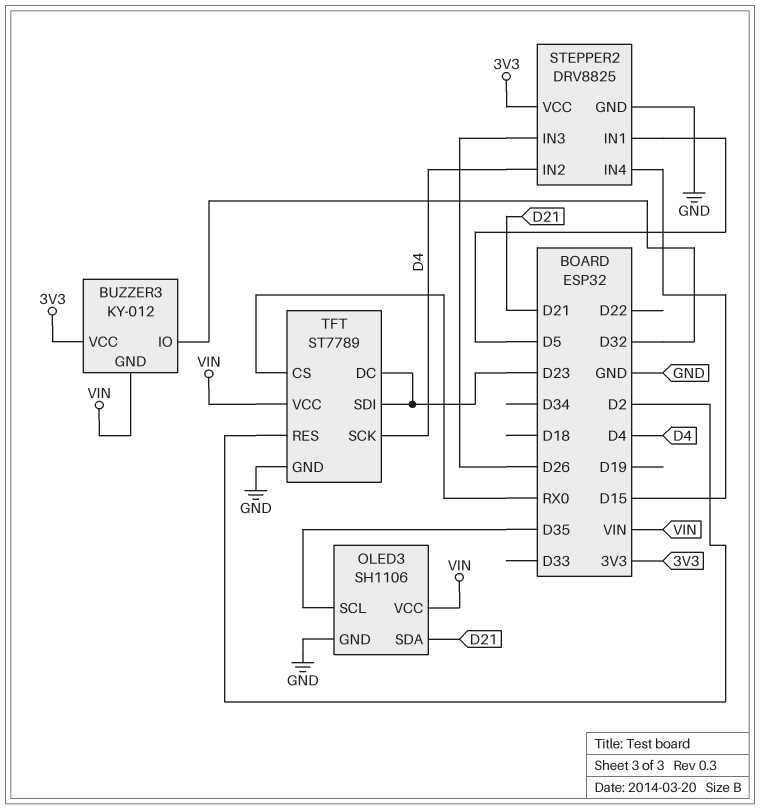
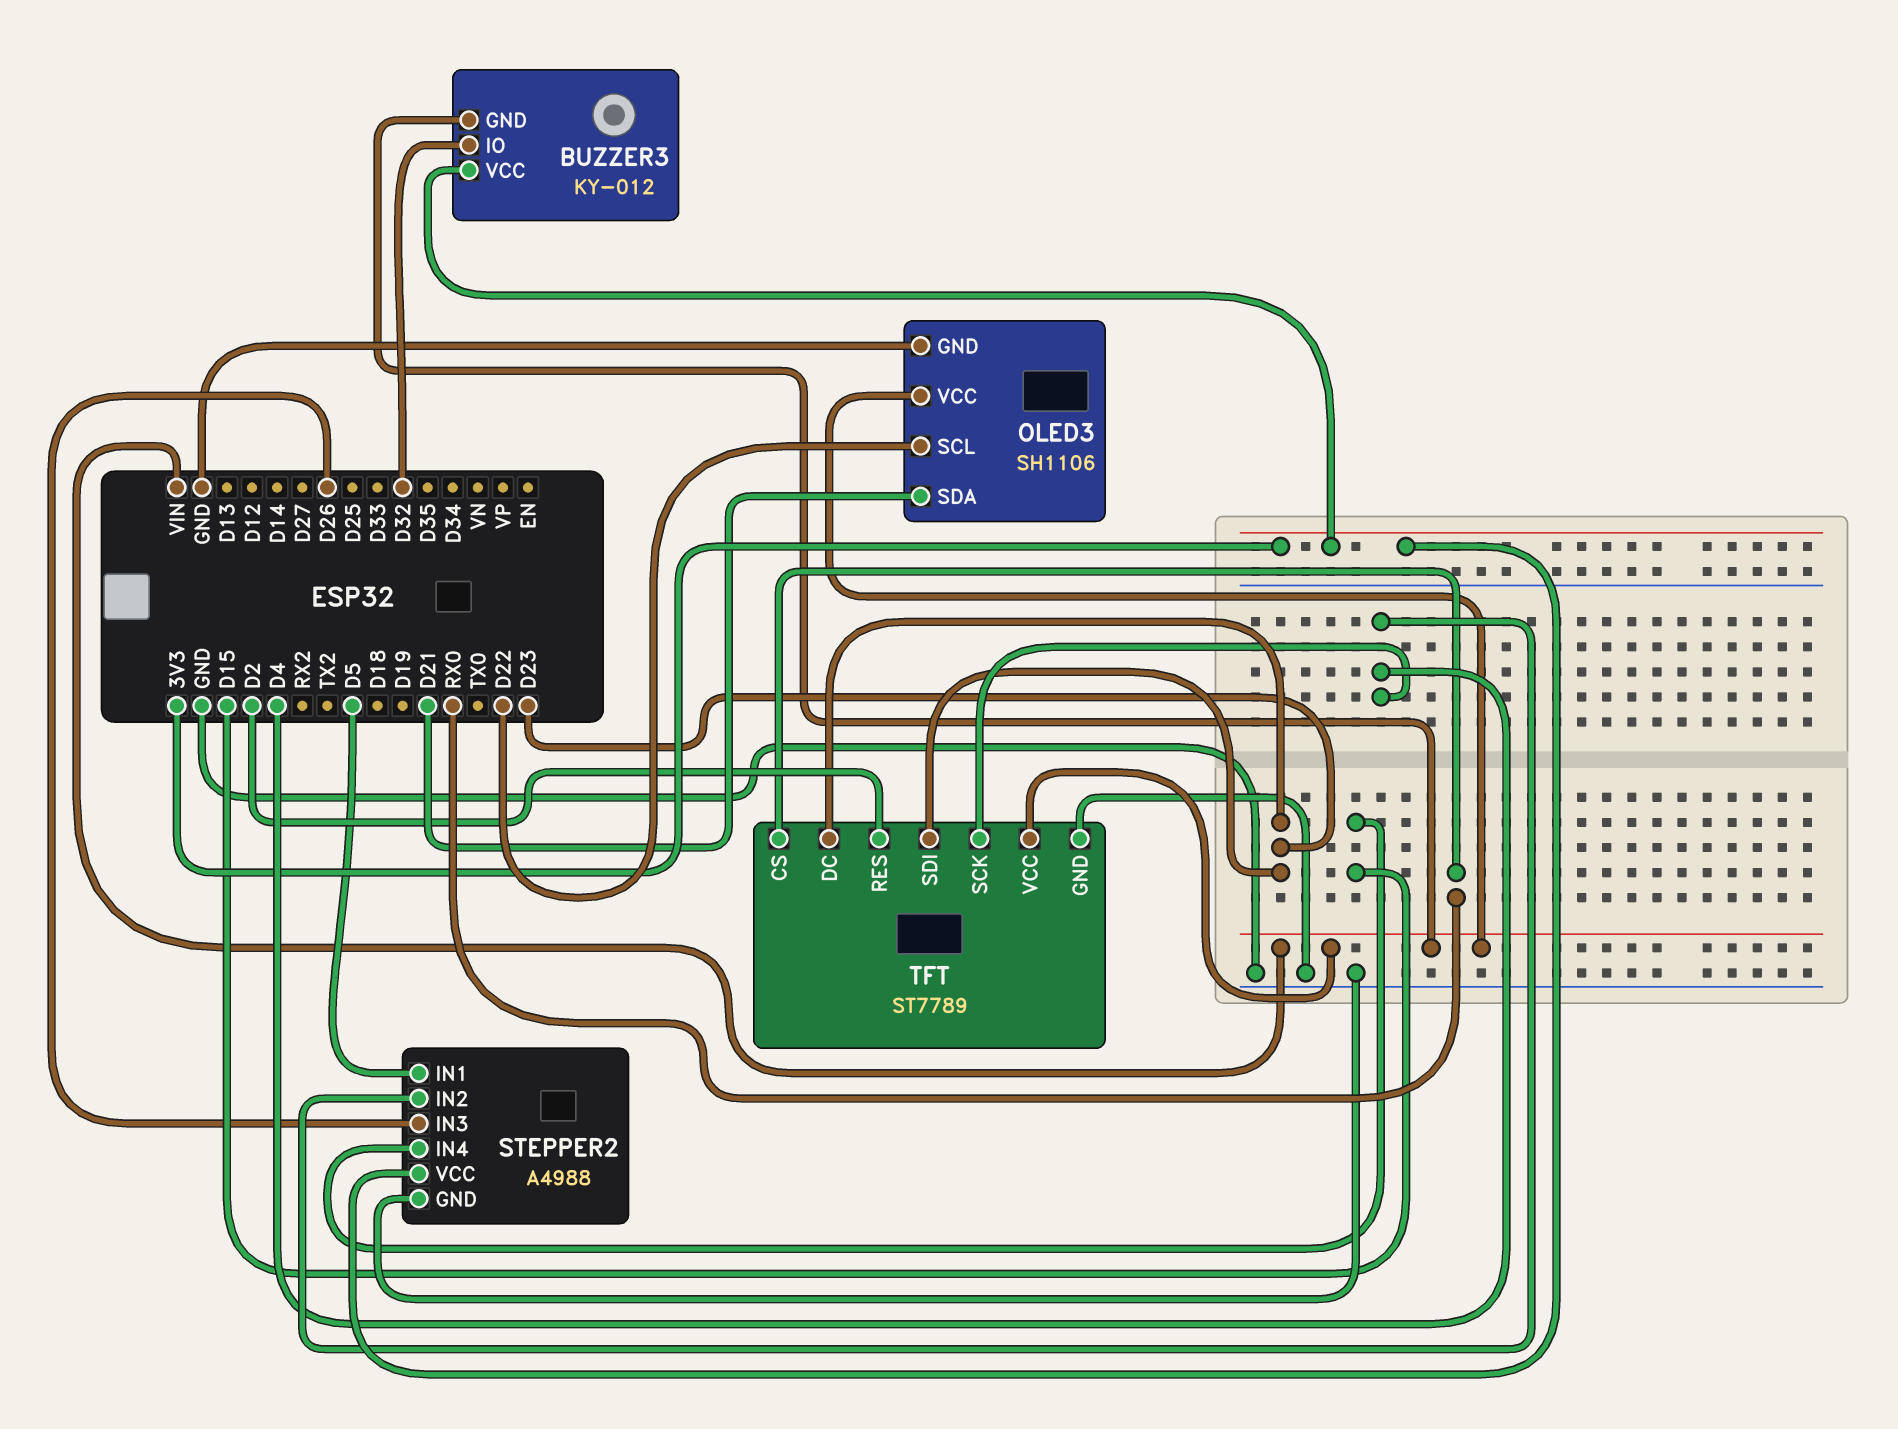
OLED3 pin SCL: D35 -> D22
STEPPER2: DRV8825 -> A4988

